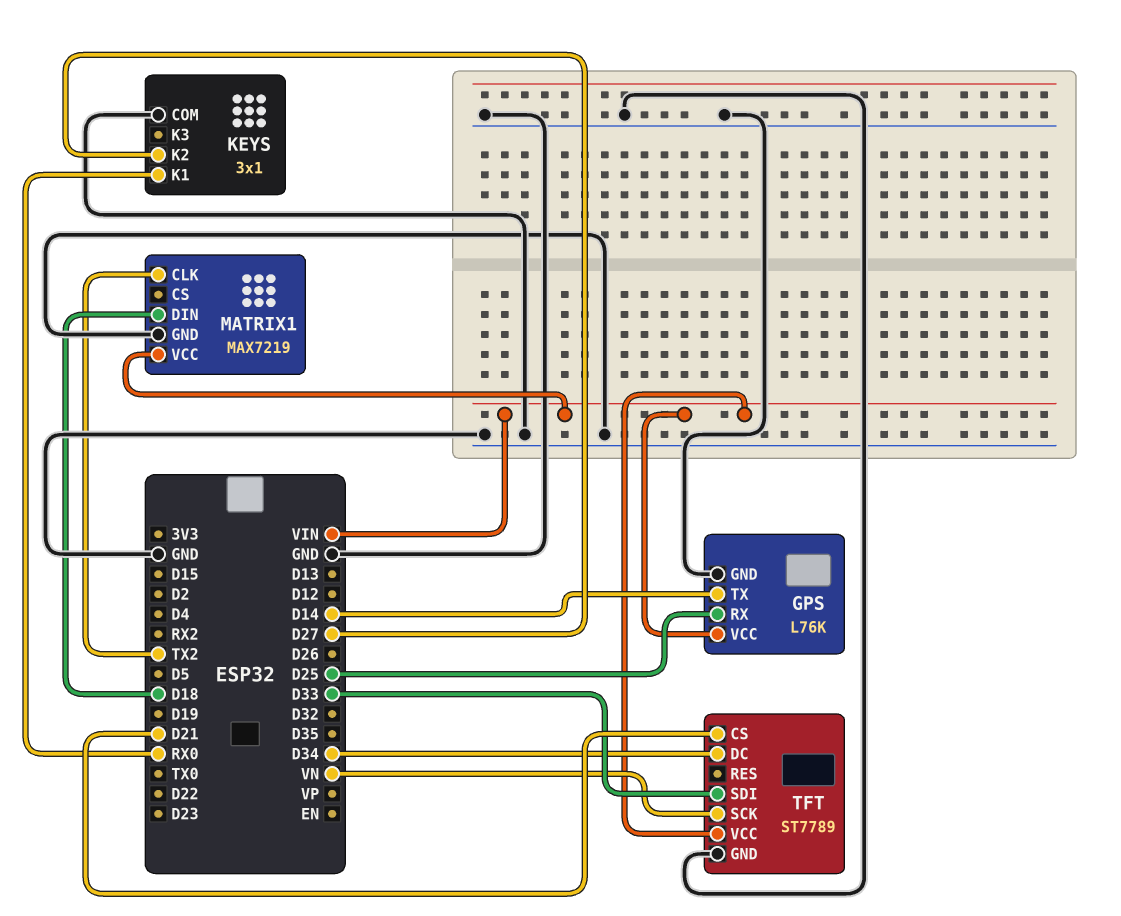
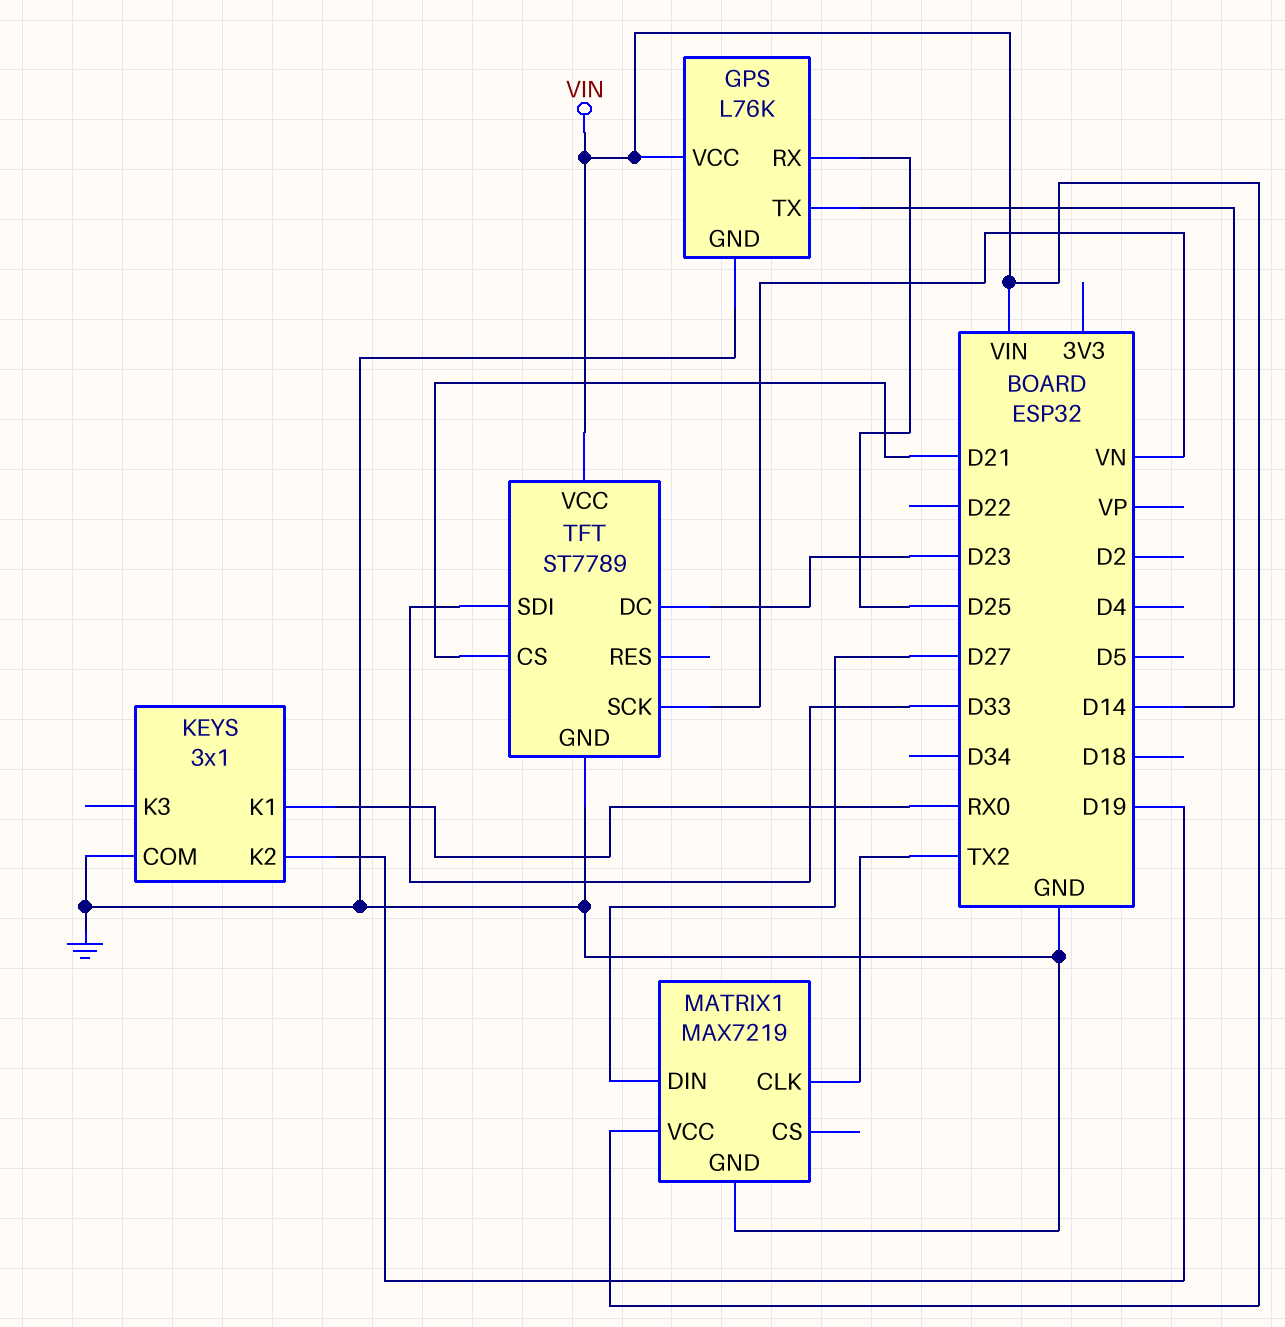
KEYS pin K2: D27 -> D19
MATRIX1 pin DIN: D18 -> D27
TFT pin DC: D34 -> D23

